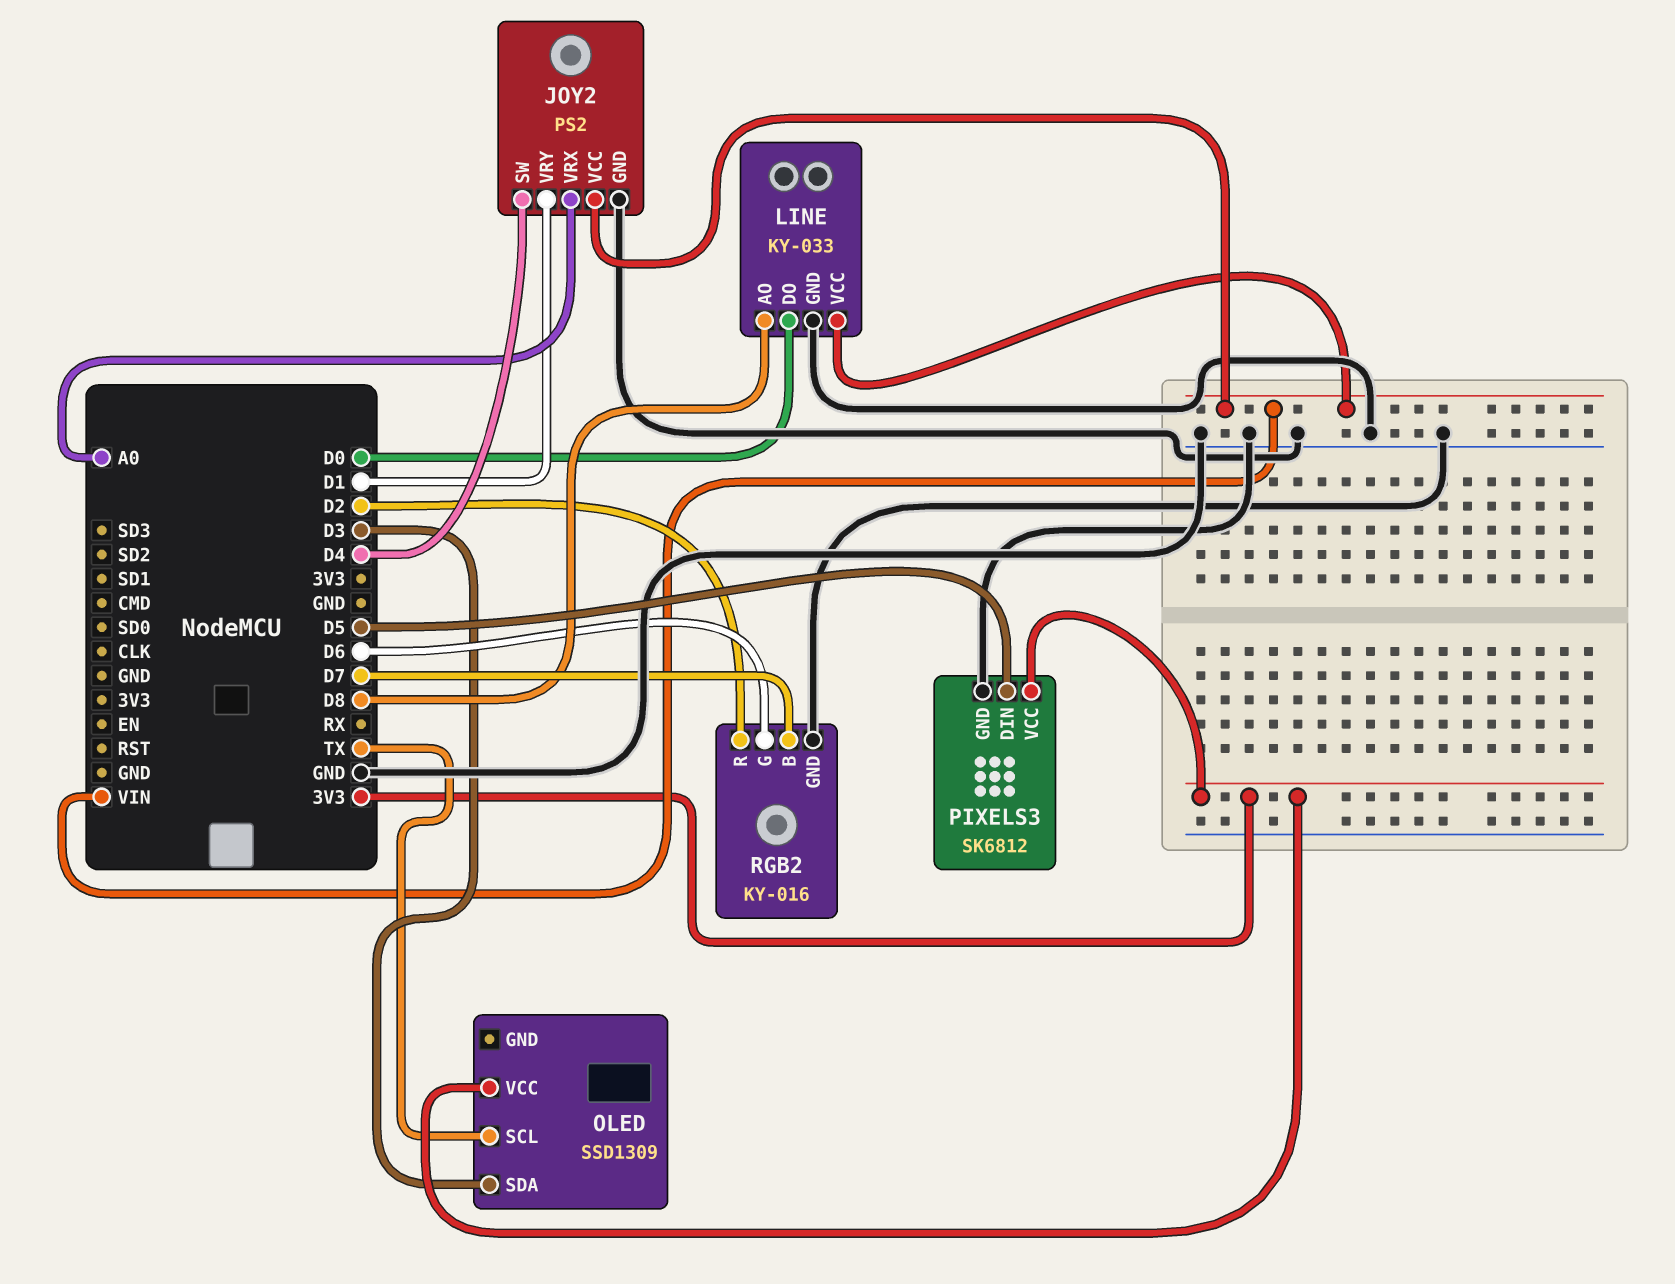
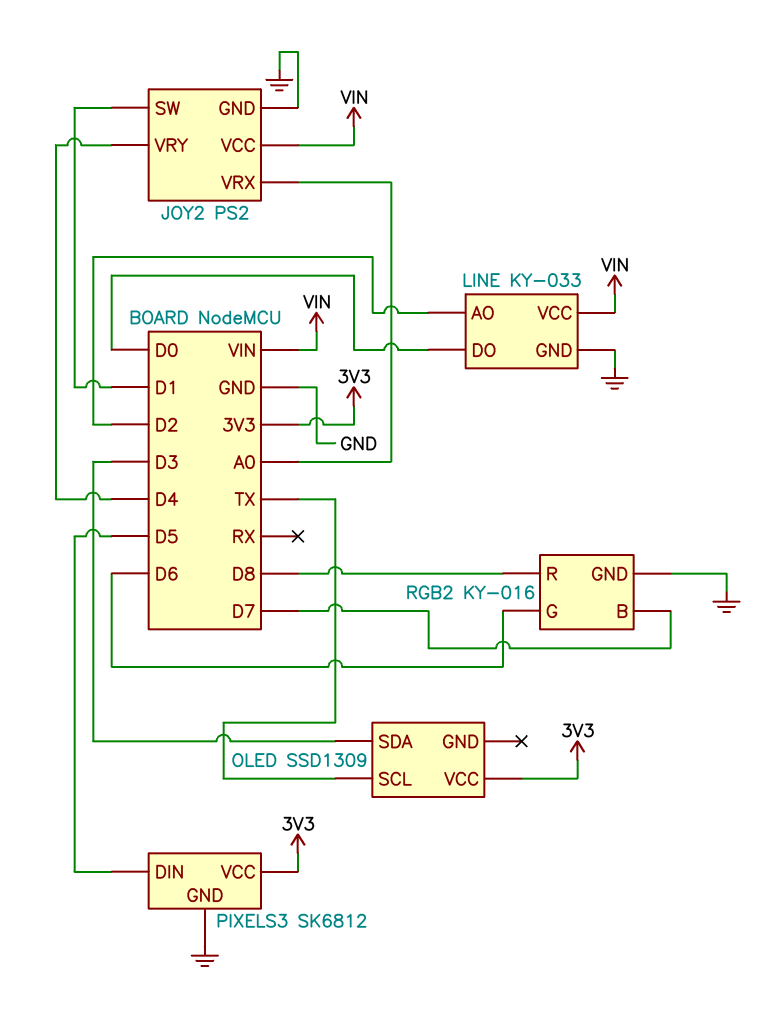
JOY2 pin SW: D4 -> D1
JOY2 pin VRY: D1 -> D4
LINE pin AO: D8 -> D2
RGB2 pin R: D2 -> D8

